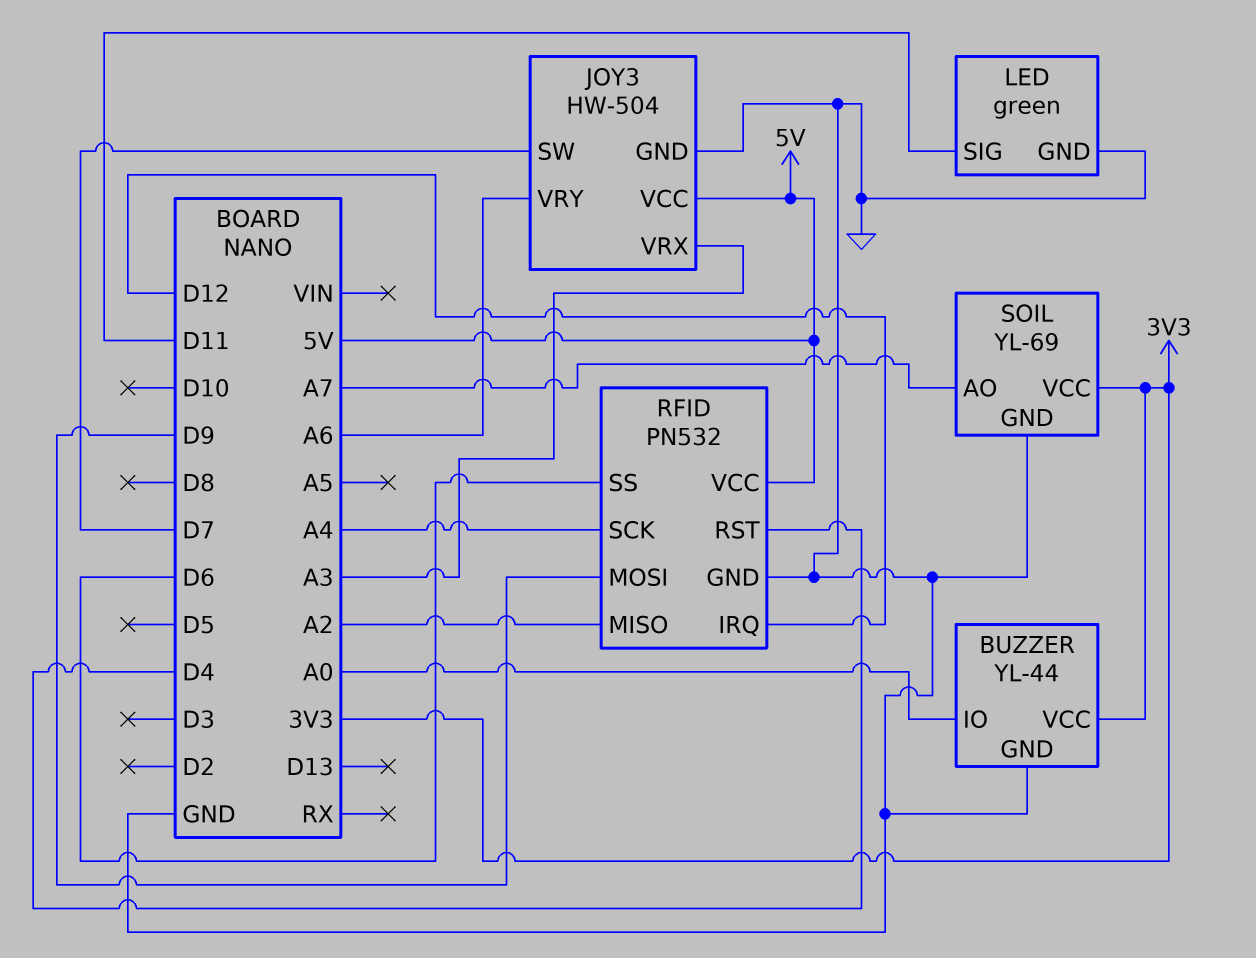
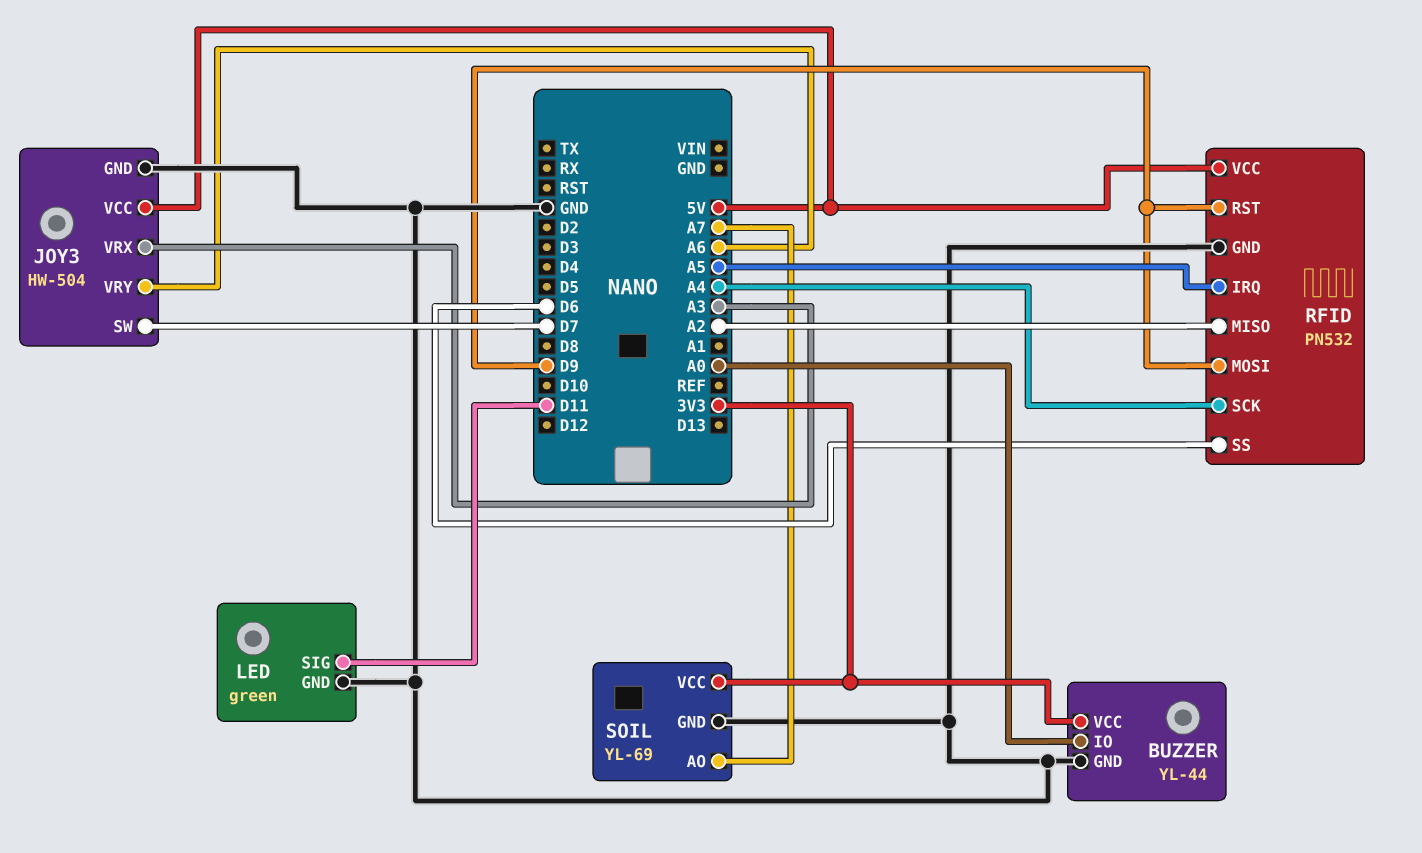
RFID pin IRQ: D12 -> A5
RFID pin RST: D4 -> D9

